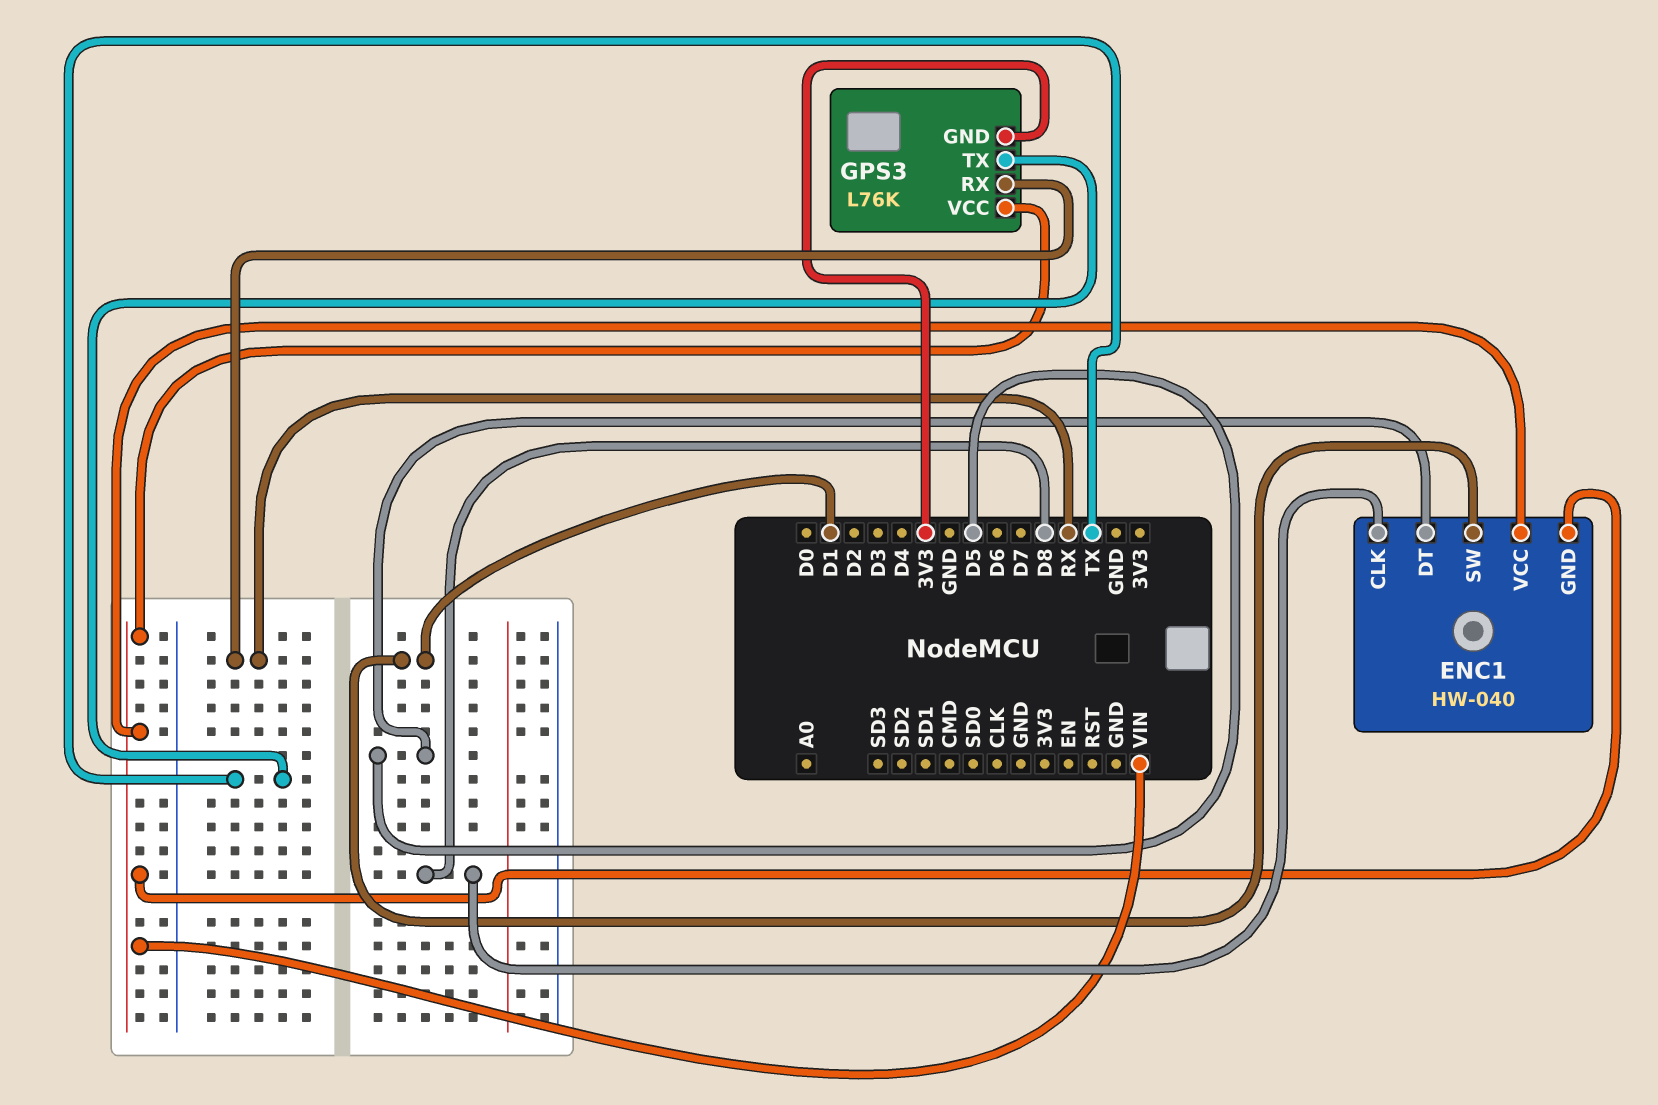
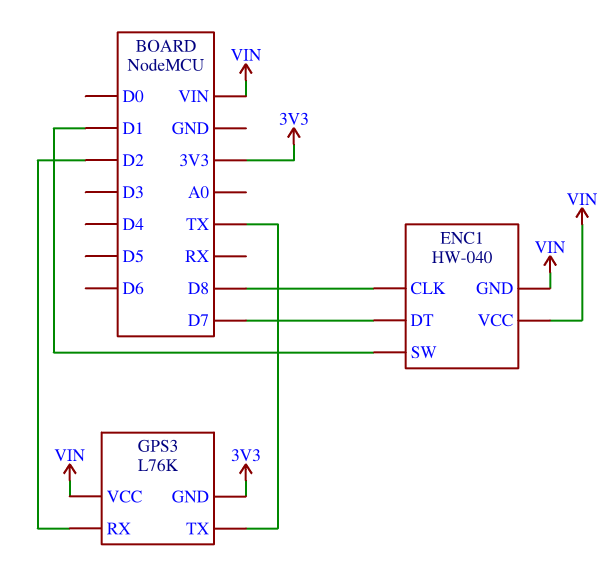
ENC1 pin DT: D5 -> D7
GPS3 pin RX: RX -> D2

